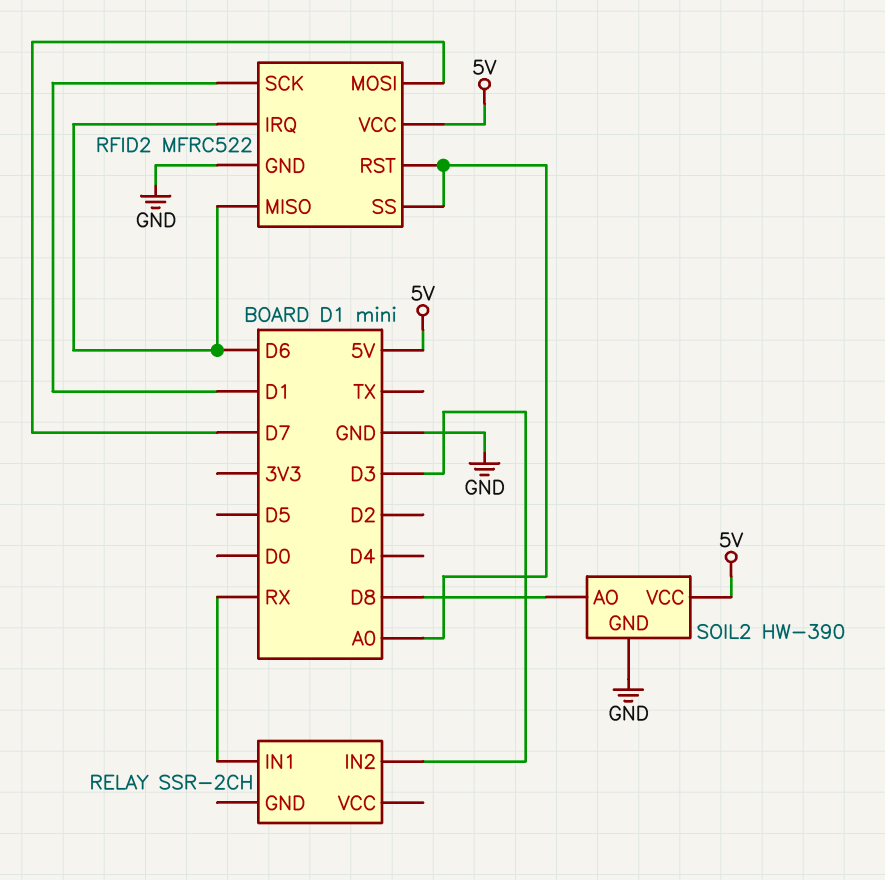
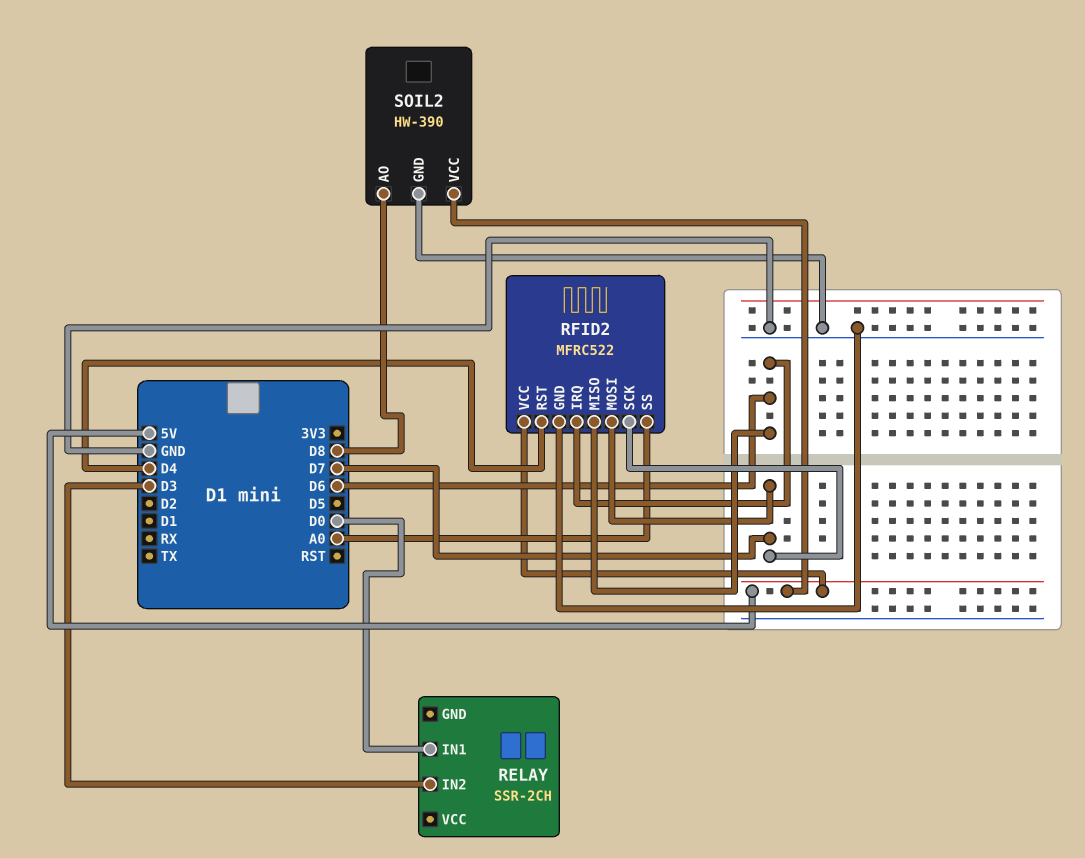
RELAY pin IN1: RX -> D0
RFID2 pin RST: A0 -> D4
RFID2 pin SCK: D1 -> D7

